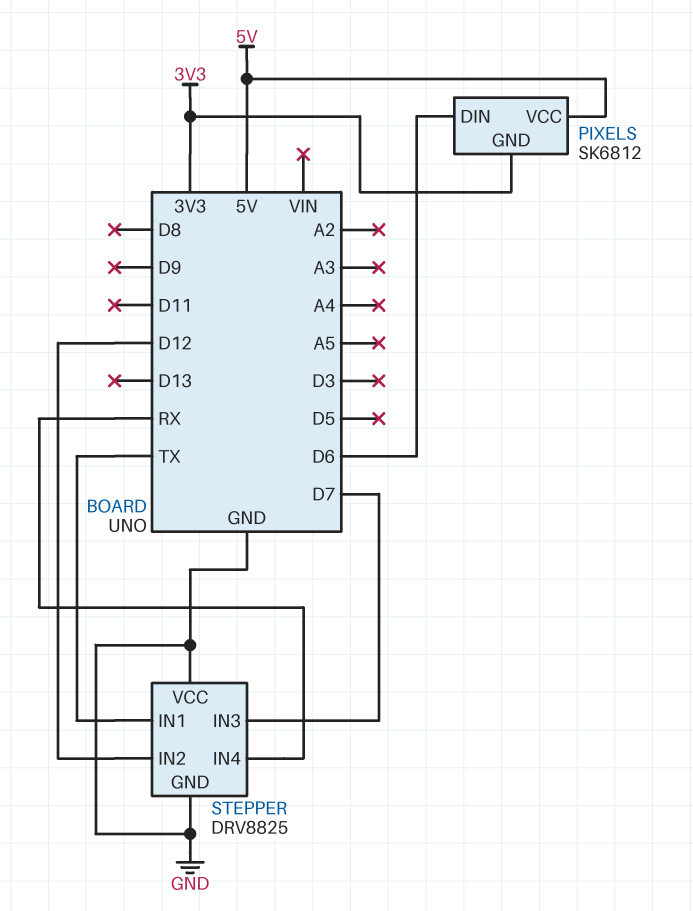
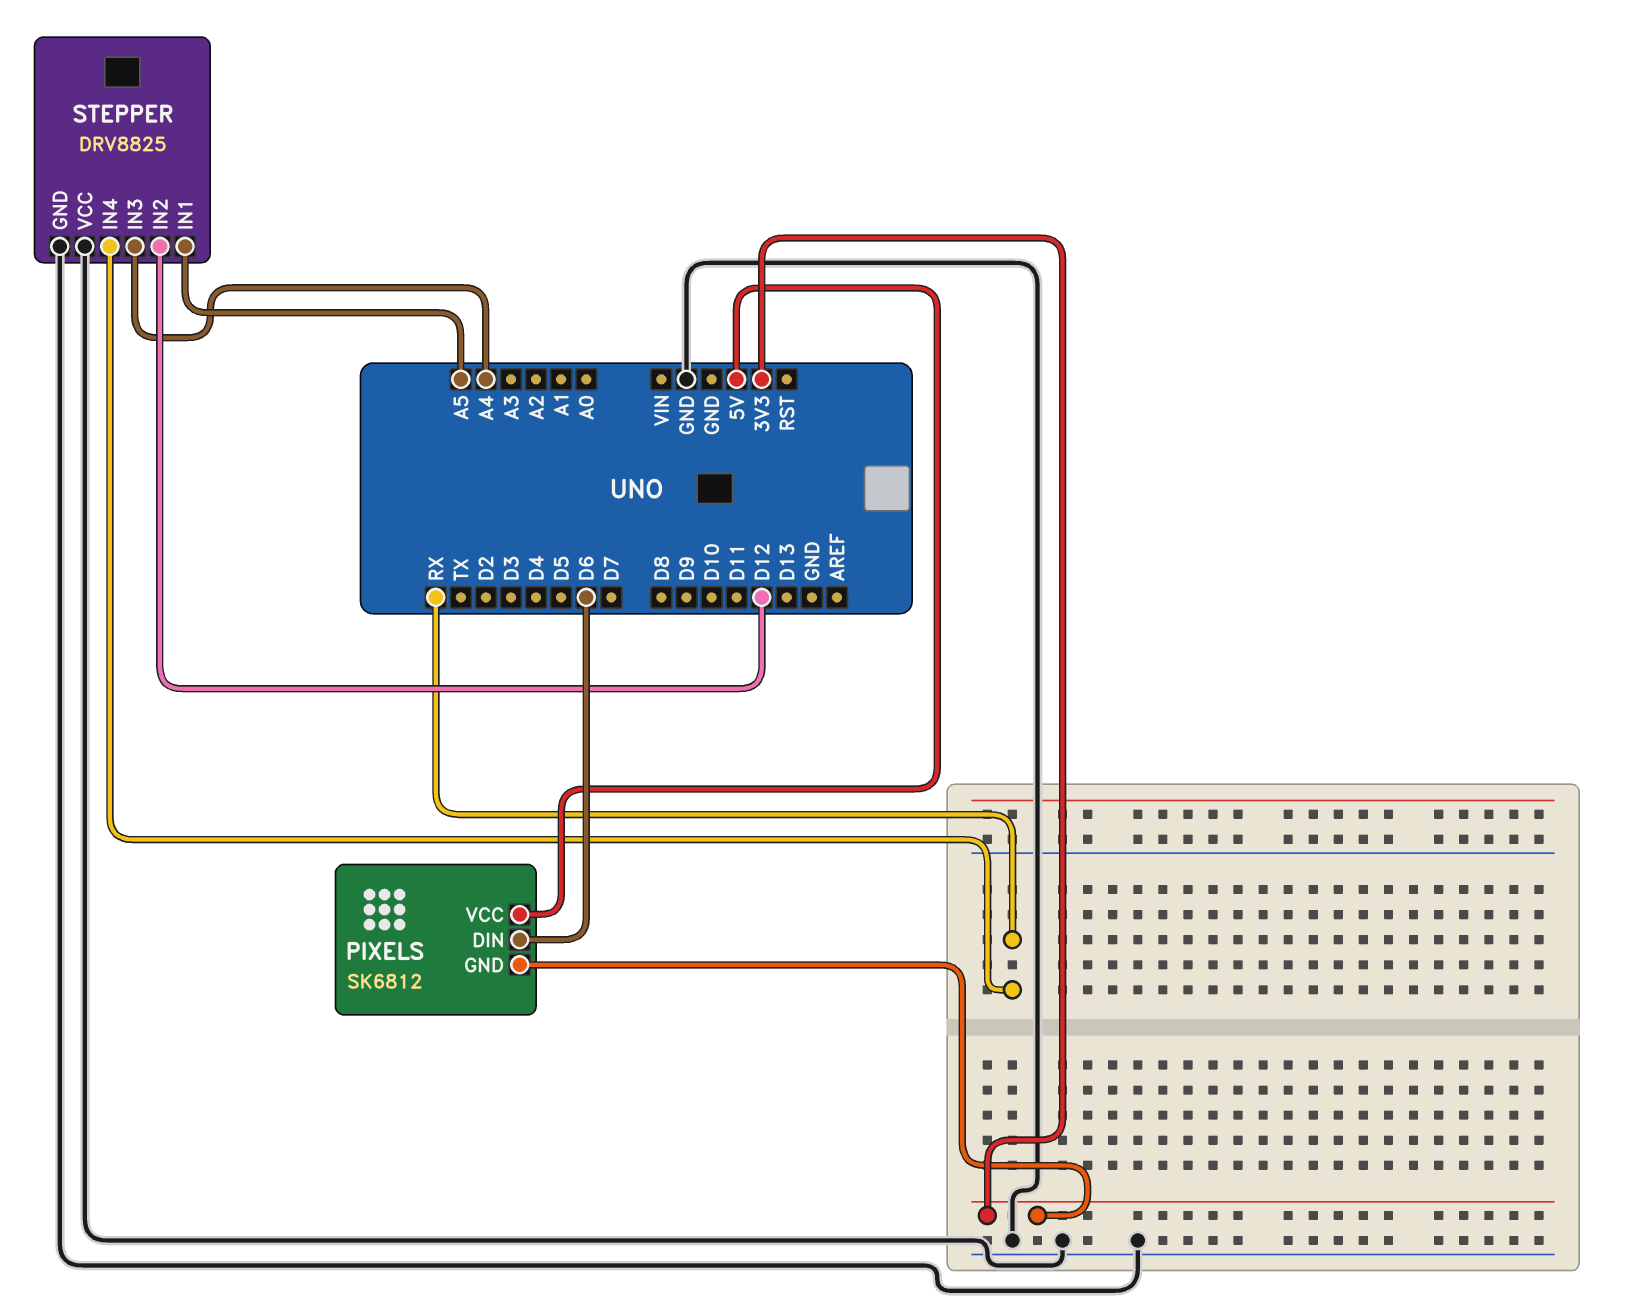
STEPPER pin IN1: TX -> A5
STEPPER pin IN3: D7 -> A4

